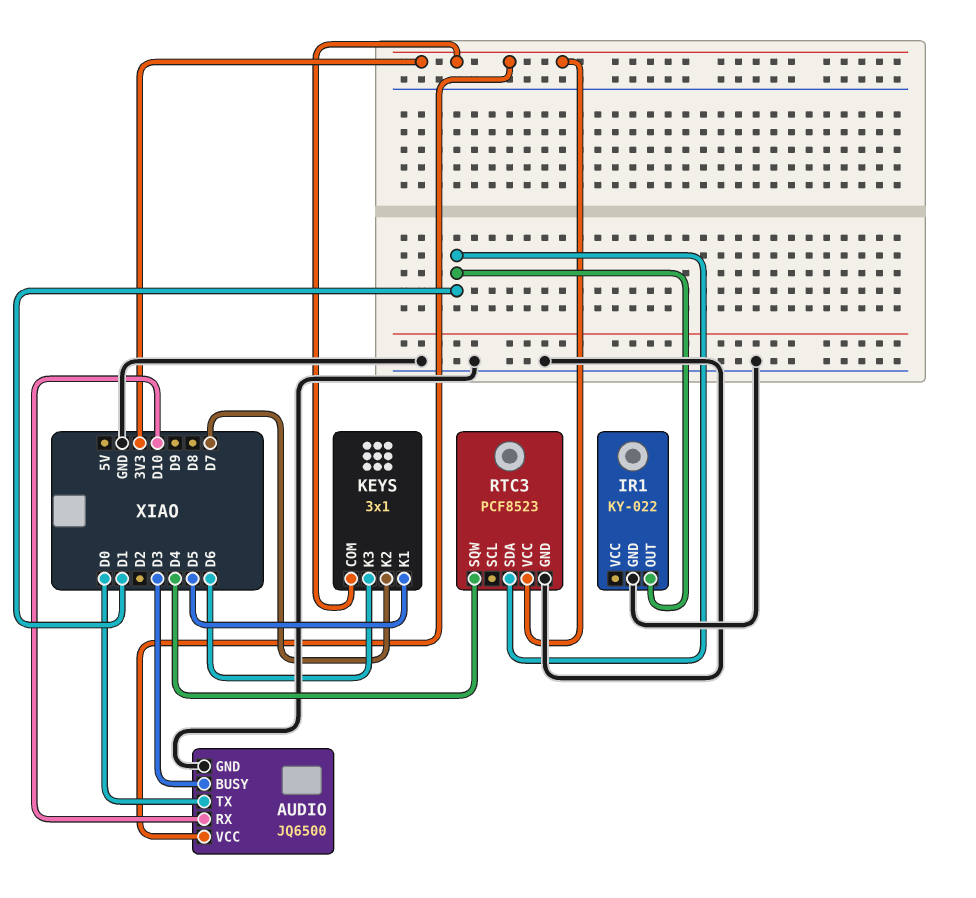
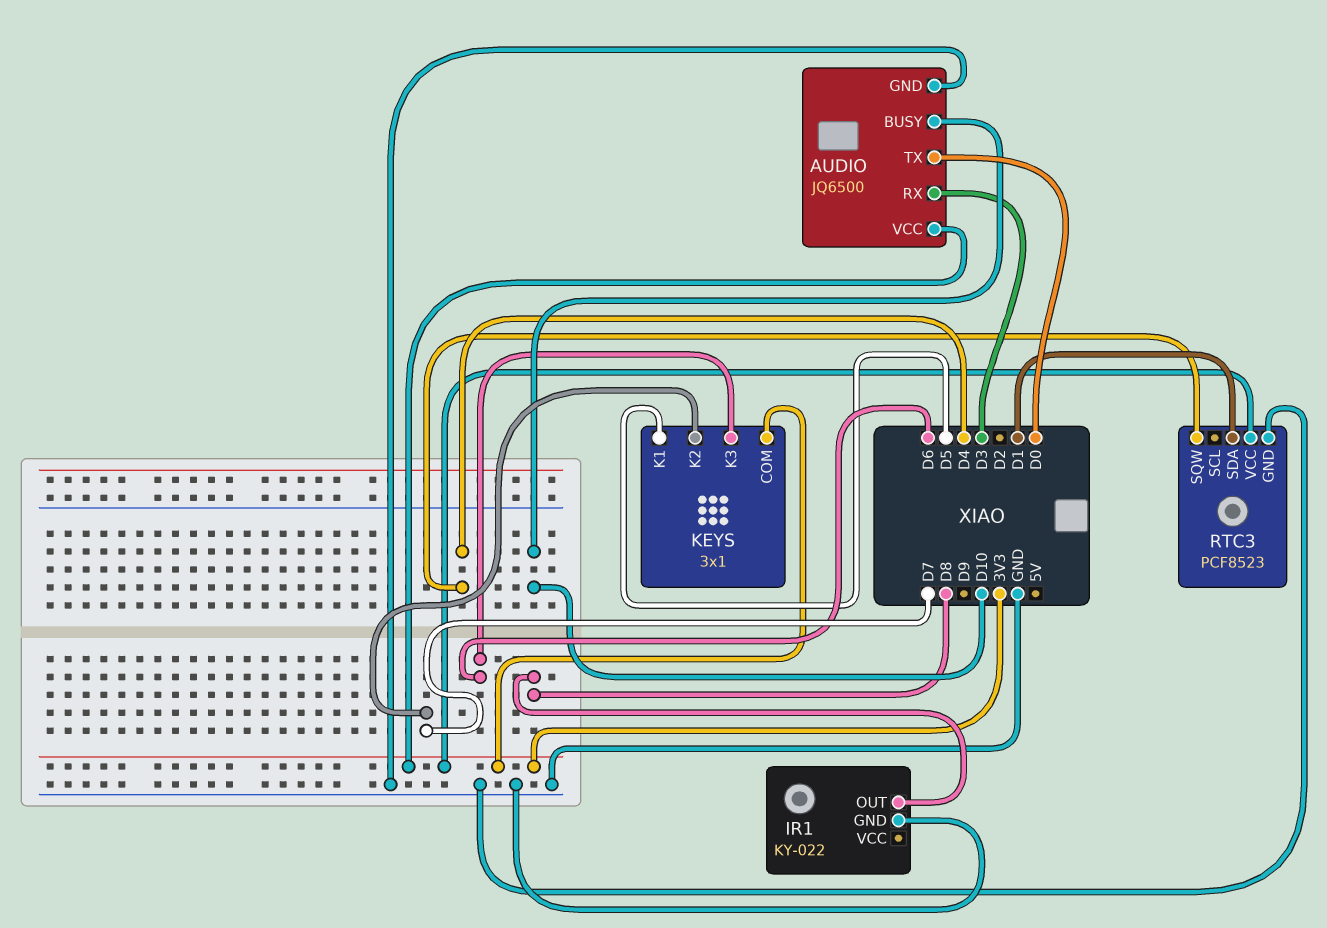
AUDIO pin BUSY: D3 -> D10
AUDIO pin RX: D10 -> D3
IR1 pin OUT: D1 -> D8

